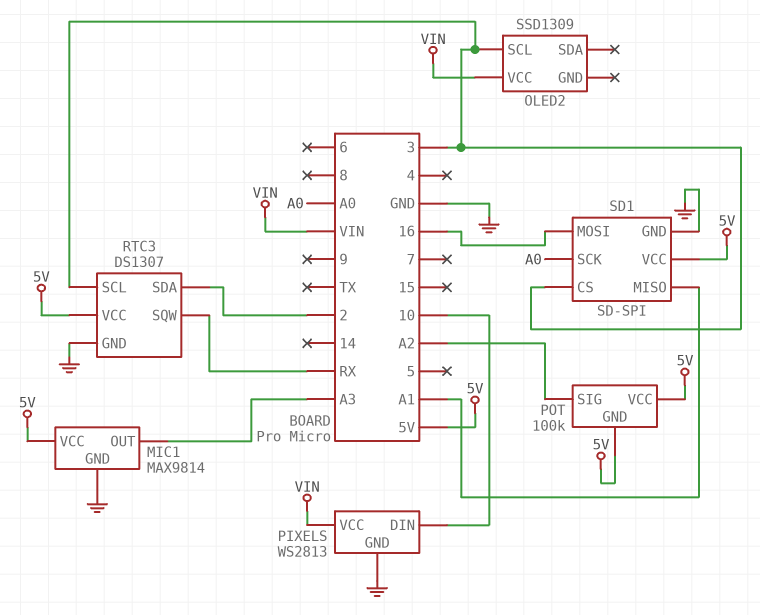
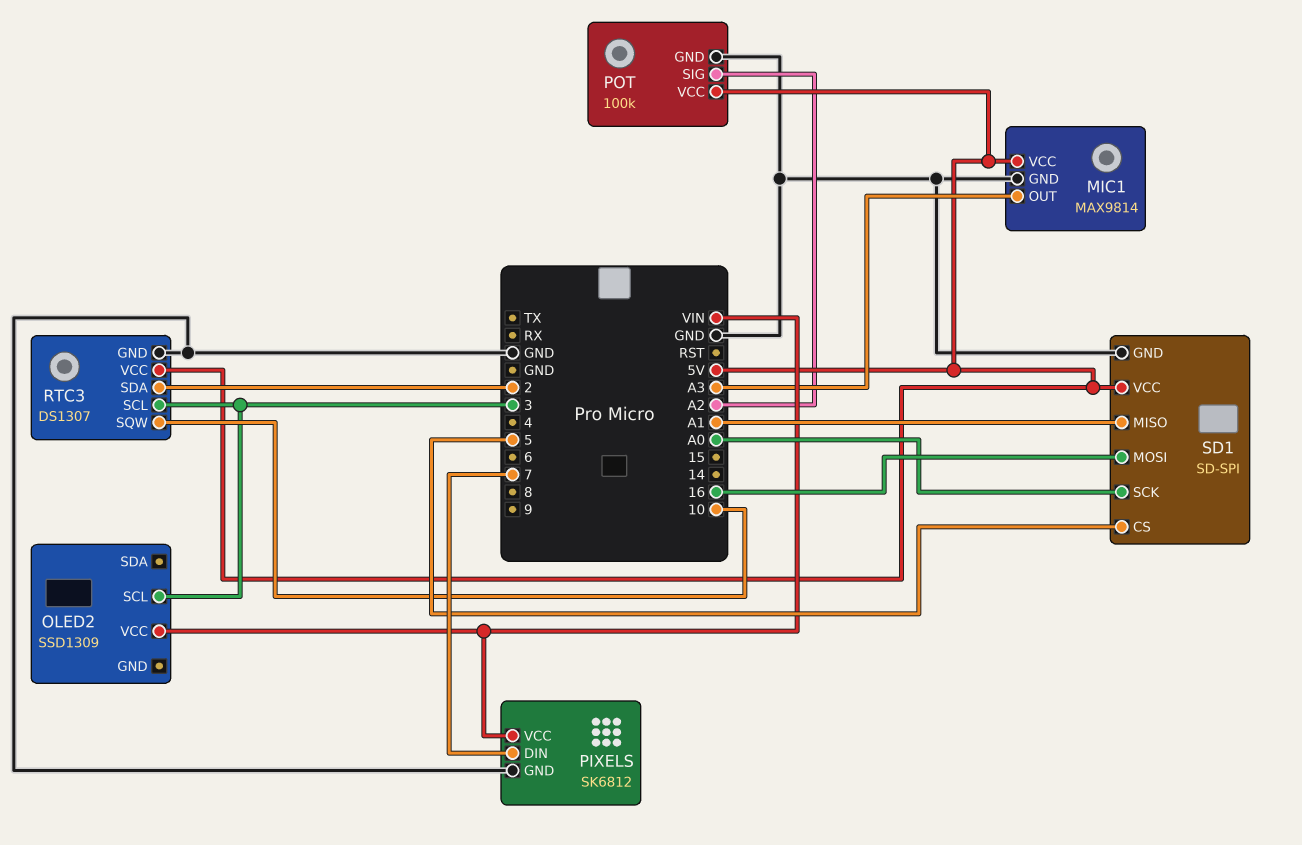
PIXELS: WS2813 -> SK6812
PIXELS pin DIN: 10 -> 7
POT pin GND: 5V -> GND
RTC3 pin SQW: RX -> 10
SD1 pin CS: 3 -> 5

